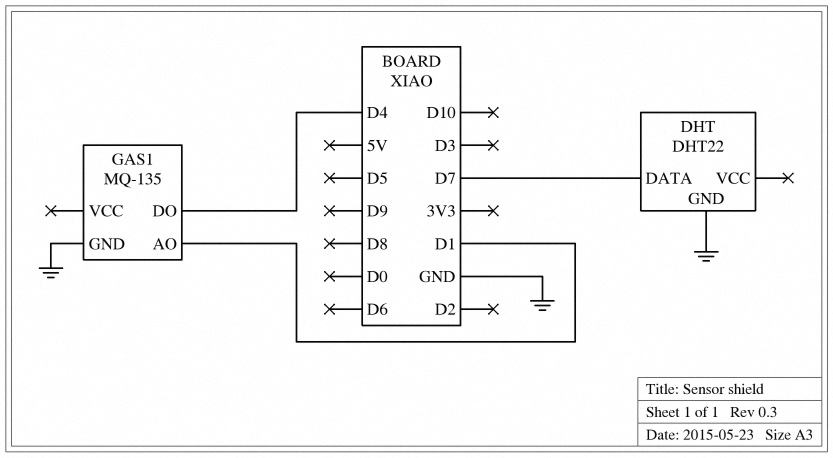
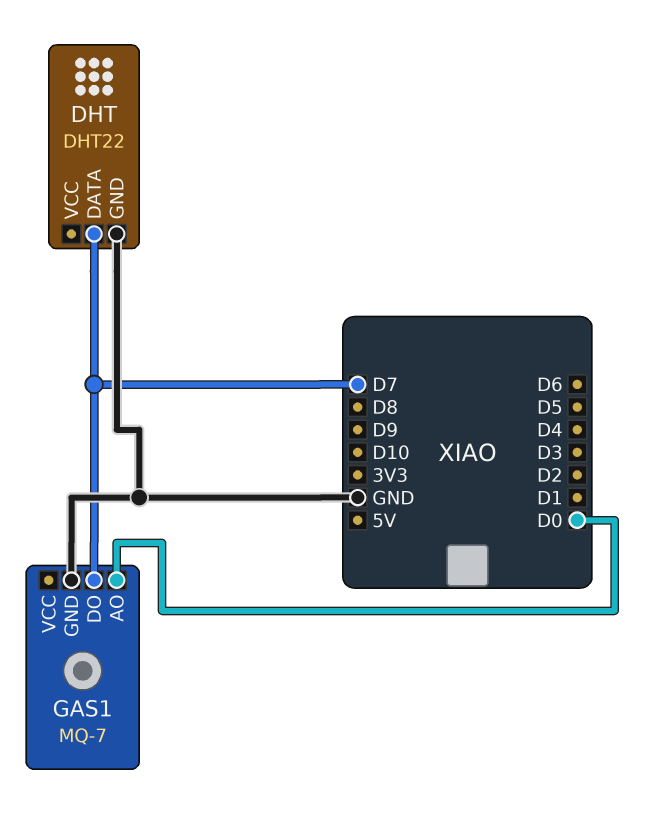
GAS1: MQ-135 -> MQ-7
GAS1 pin AO: D1 -> D0
GAS1 pin DO: D4 -> D7

